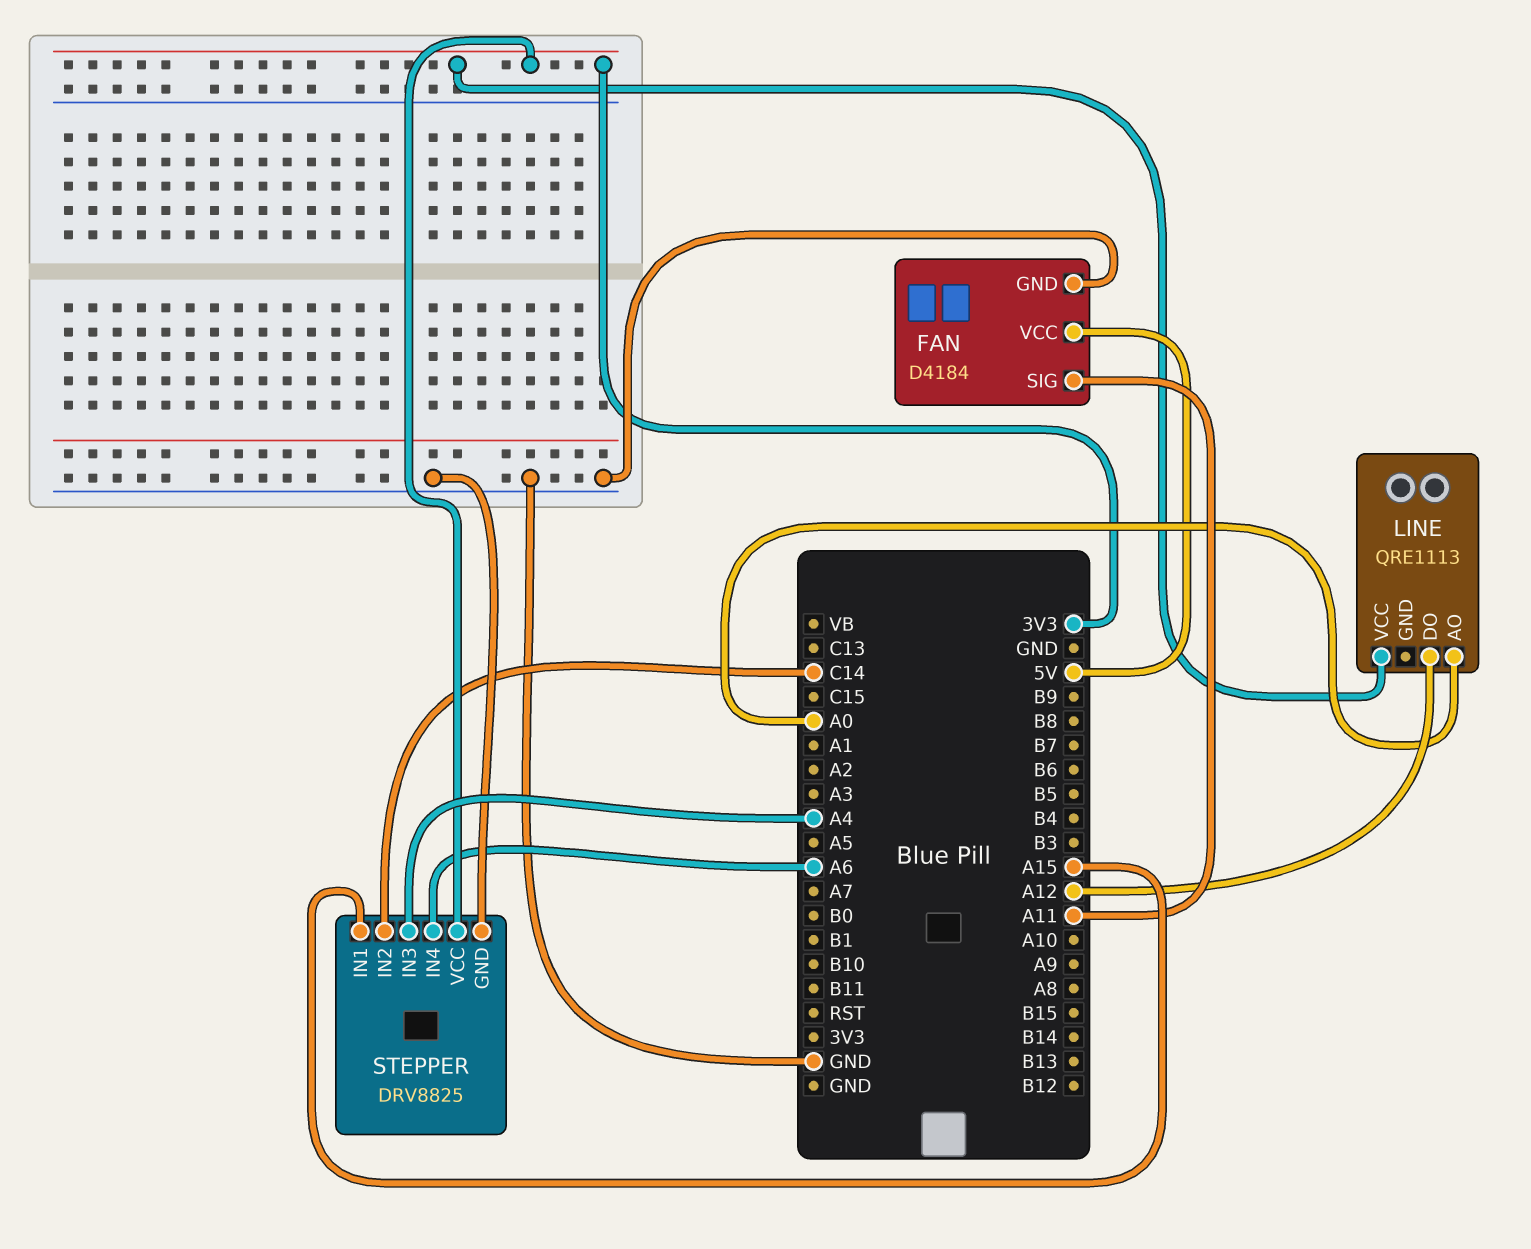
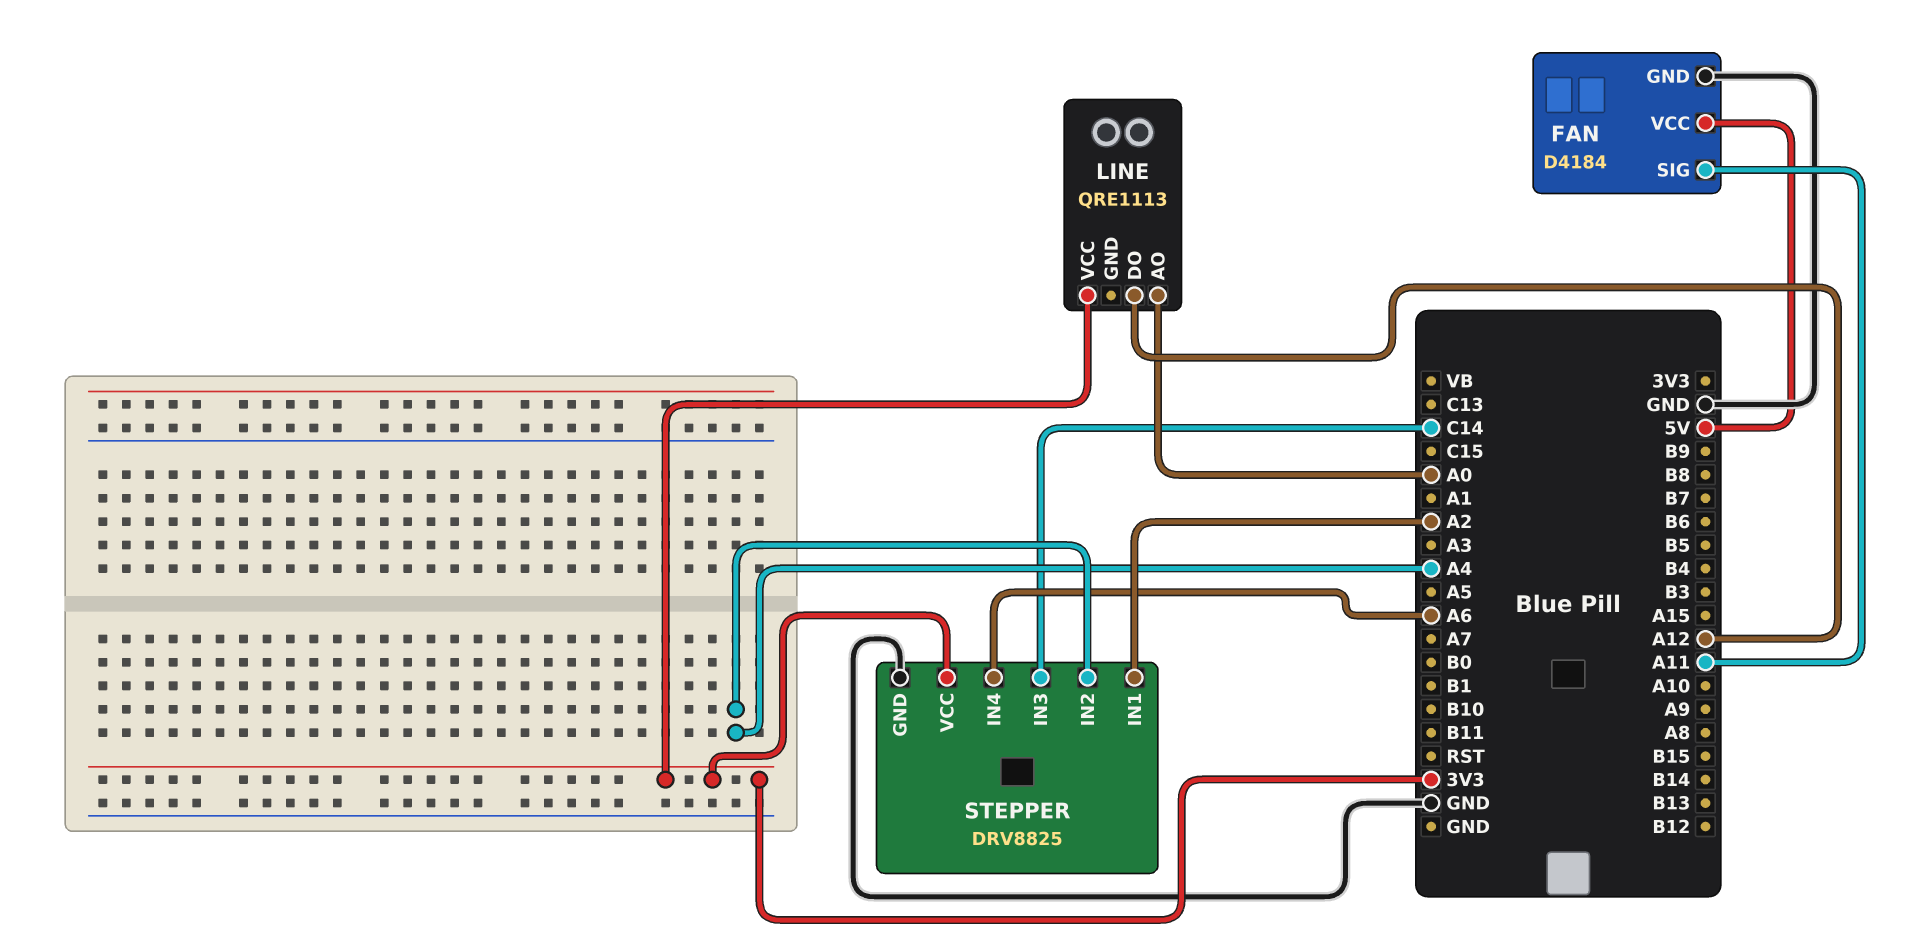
STEPPER pin IN1: A15 -> A2
STEPPER pin IN2: C14 -> A4
STEPPER pin IN3: A4 -> C14

